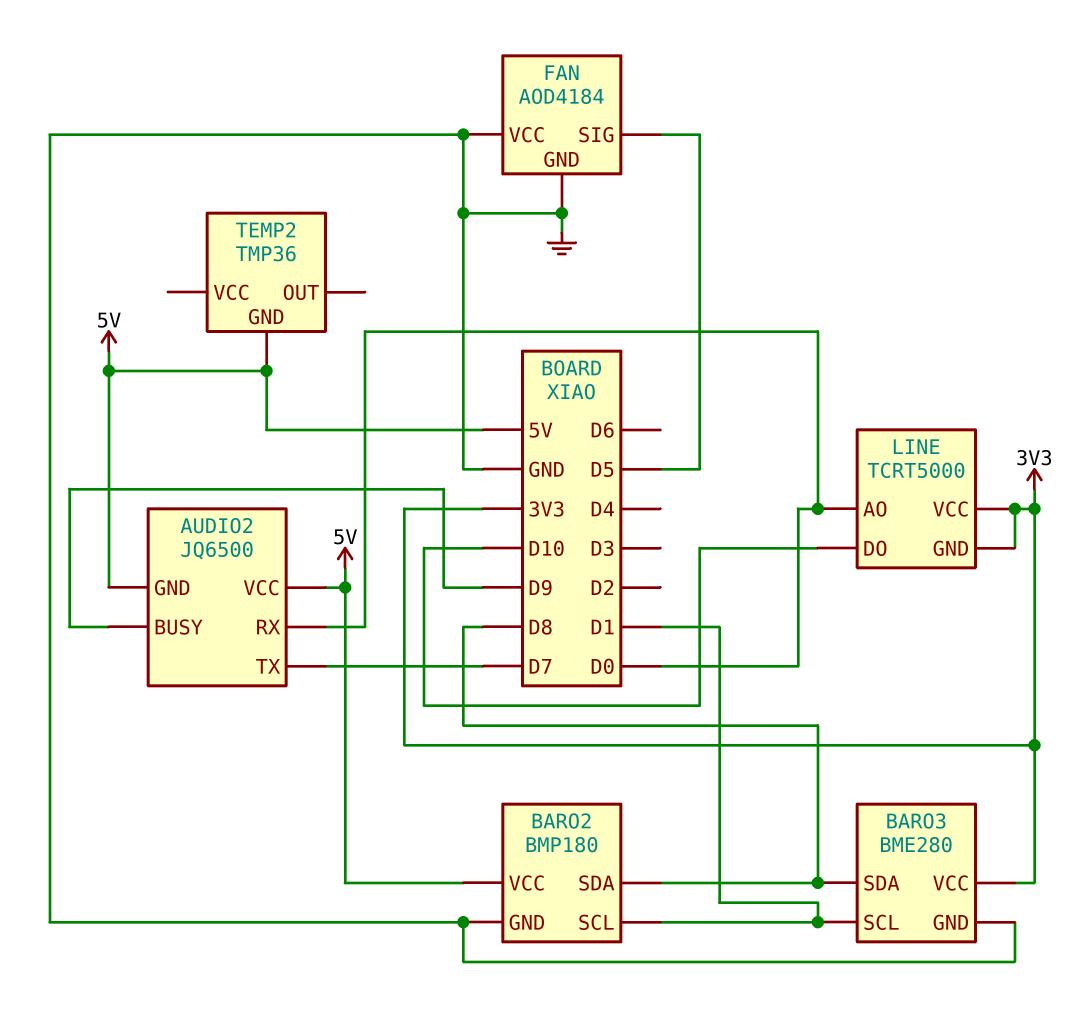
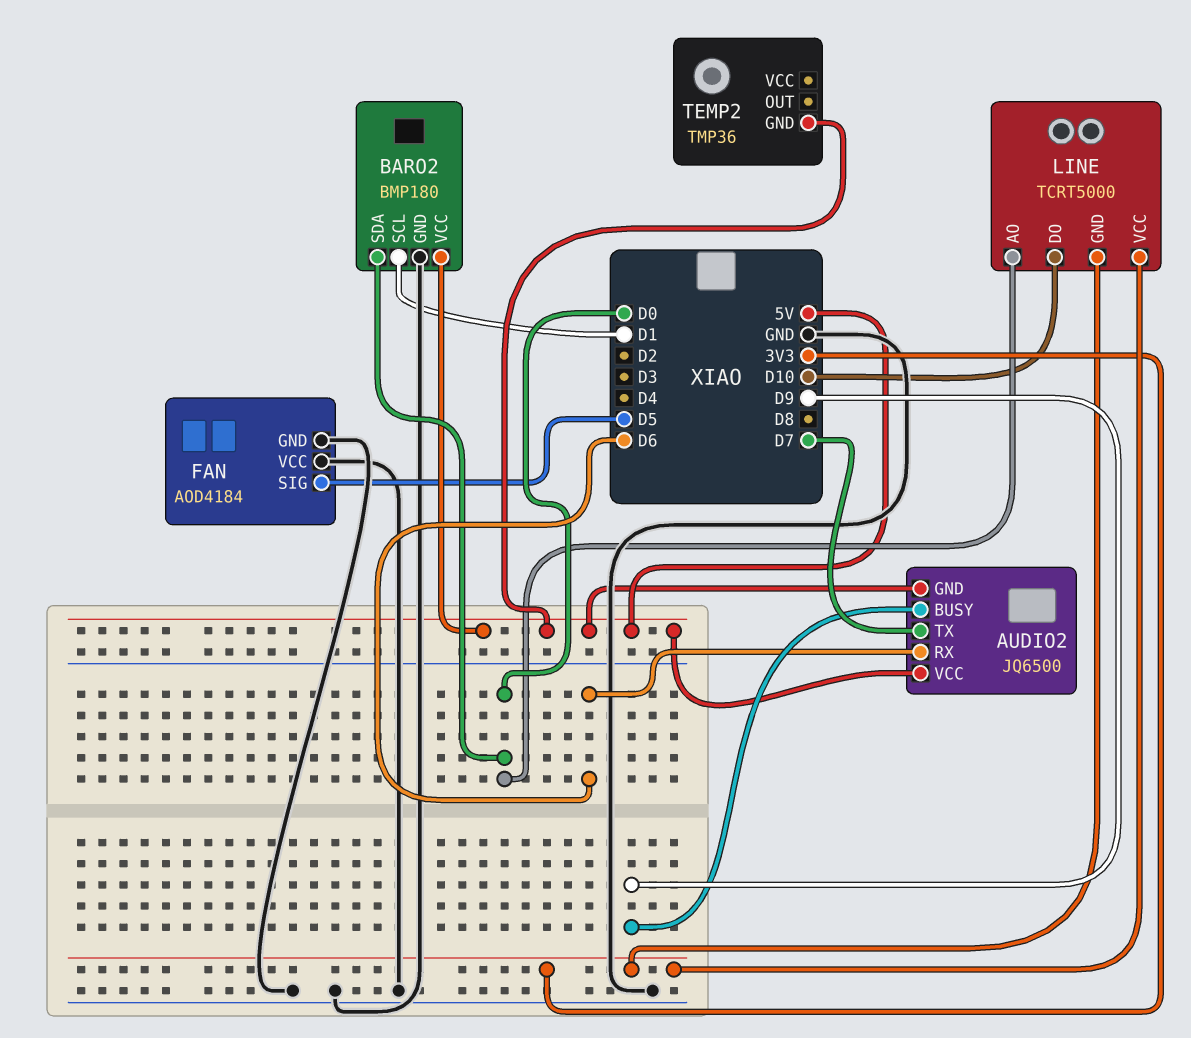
AUDIO2 pin RX: D0 -> D6
BARO2 pin SDA: D8 -> D0
BARO3: BME280 -> none
BARO3 pin GND: GND -> none
BARO3 pin SCL: D1 -> none
BARO3 pin SDA: D8 -> none
BARO3 pin VCC: 3V3 -> none

